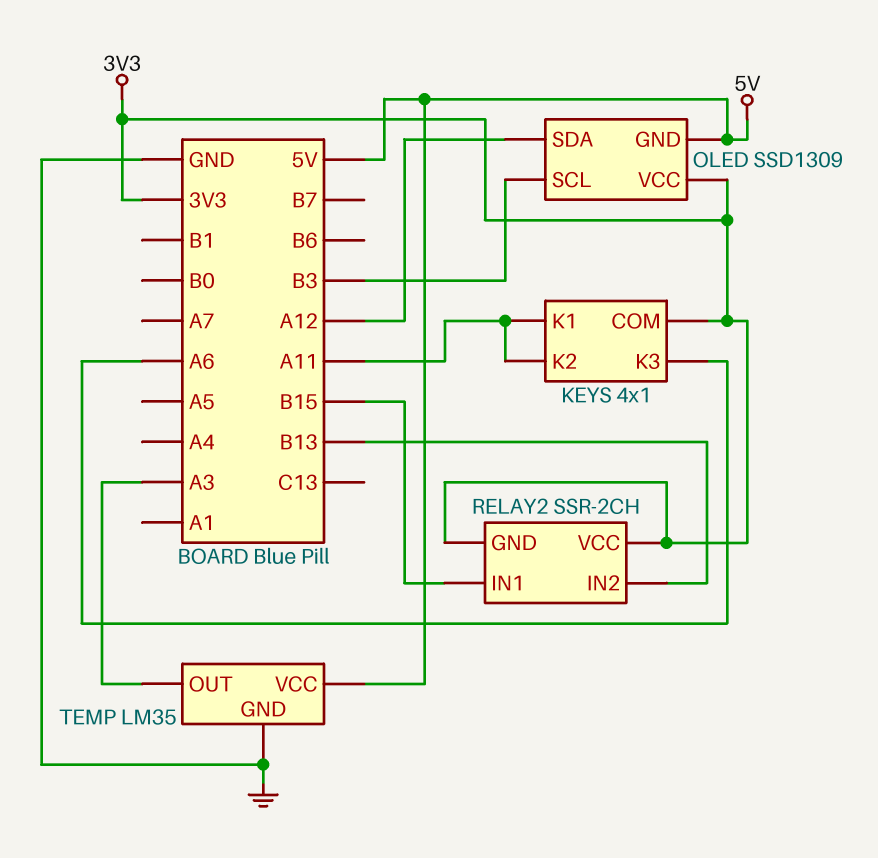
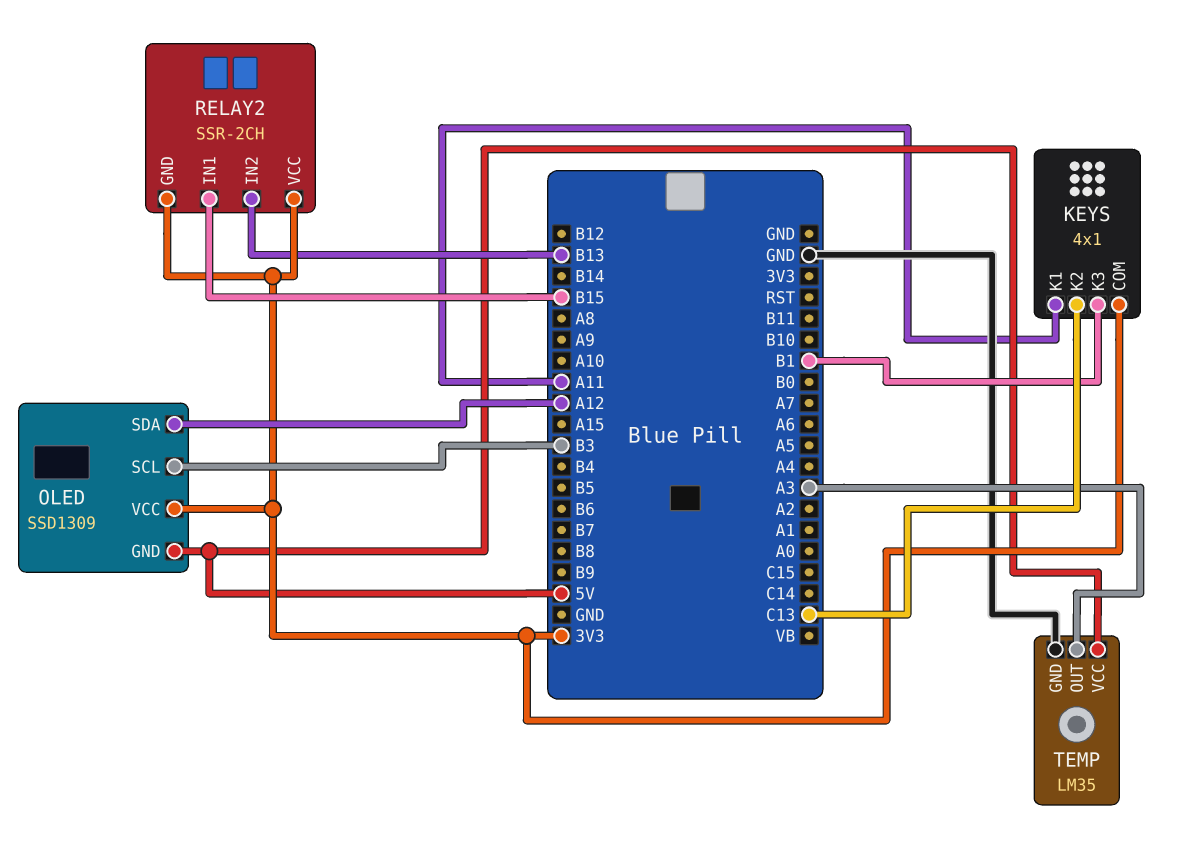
KEYS pin K2: A11 -> C13
KEYS pin K3: A6 -> B1

